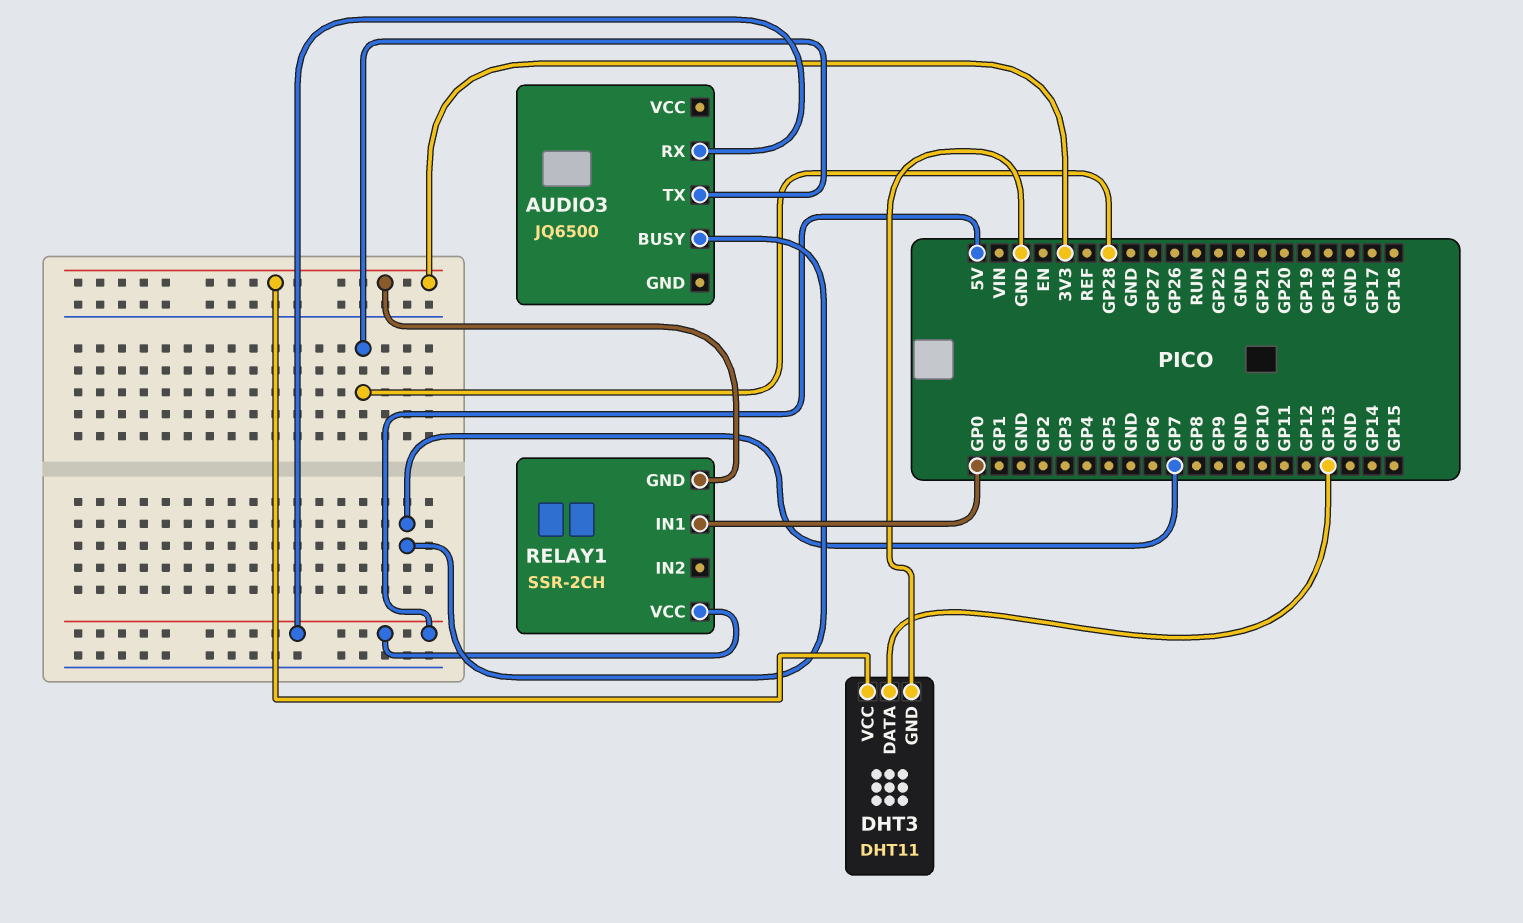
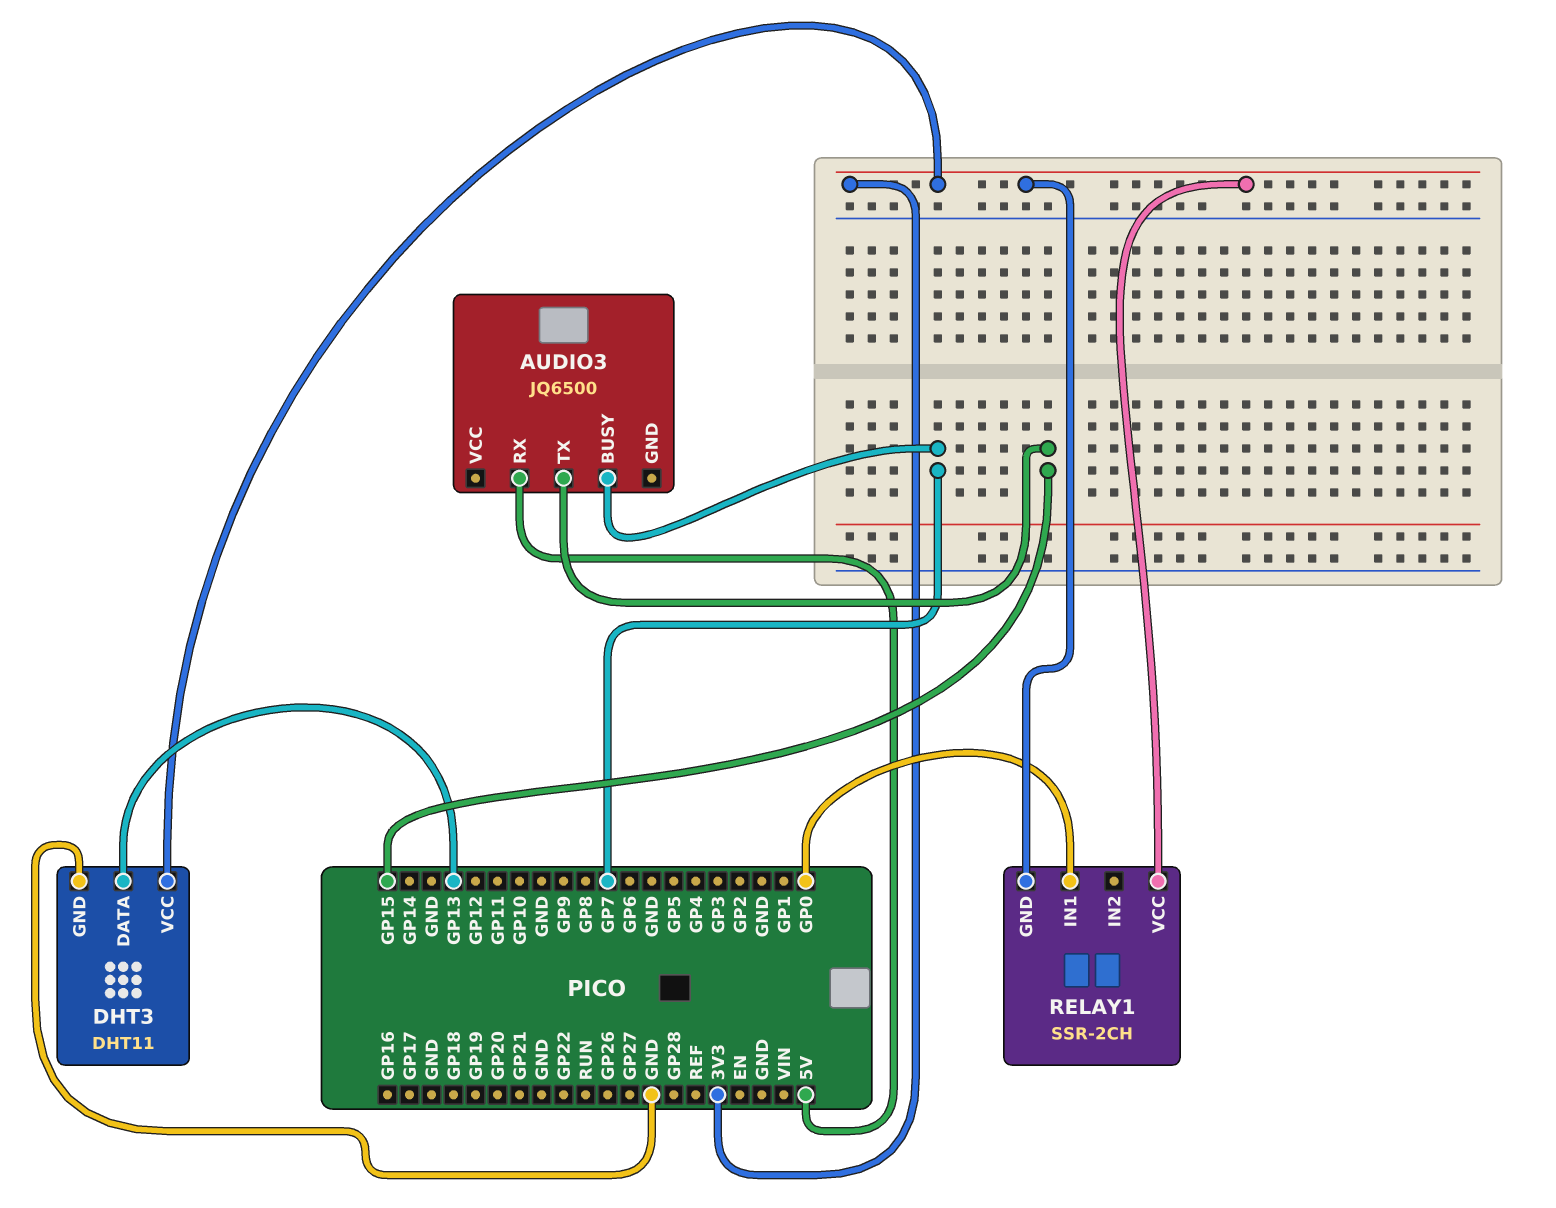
AUDIO3 pin TX: GP28 -> GP15
RELAY1 pin VCC: 5V -> 3V3

